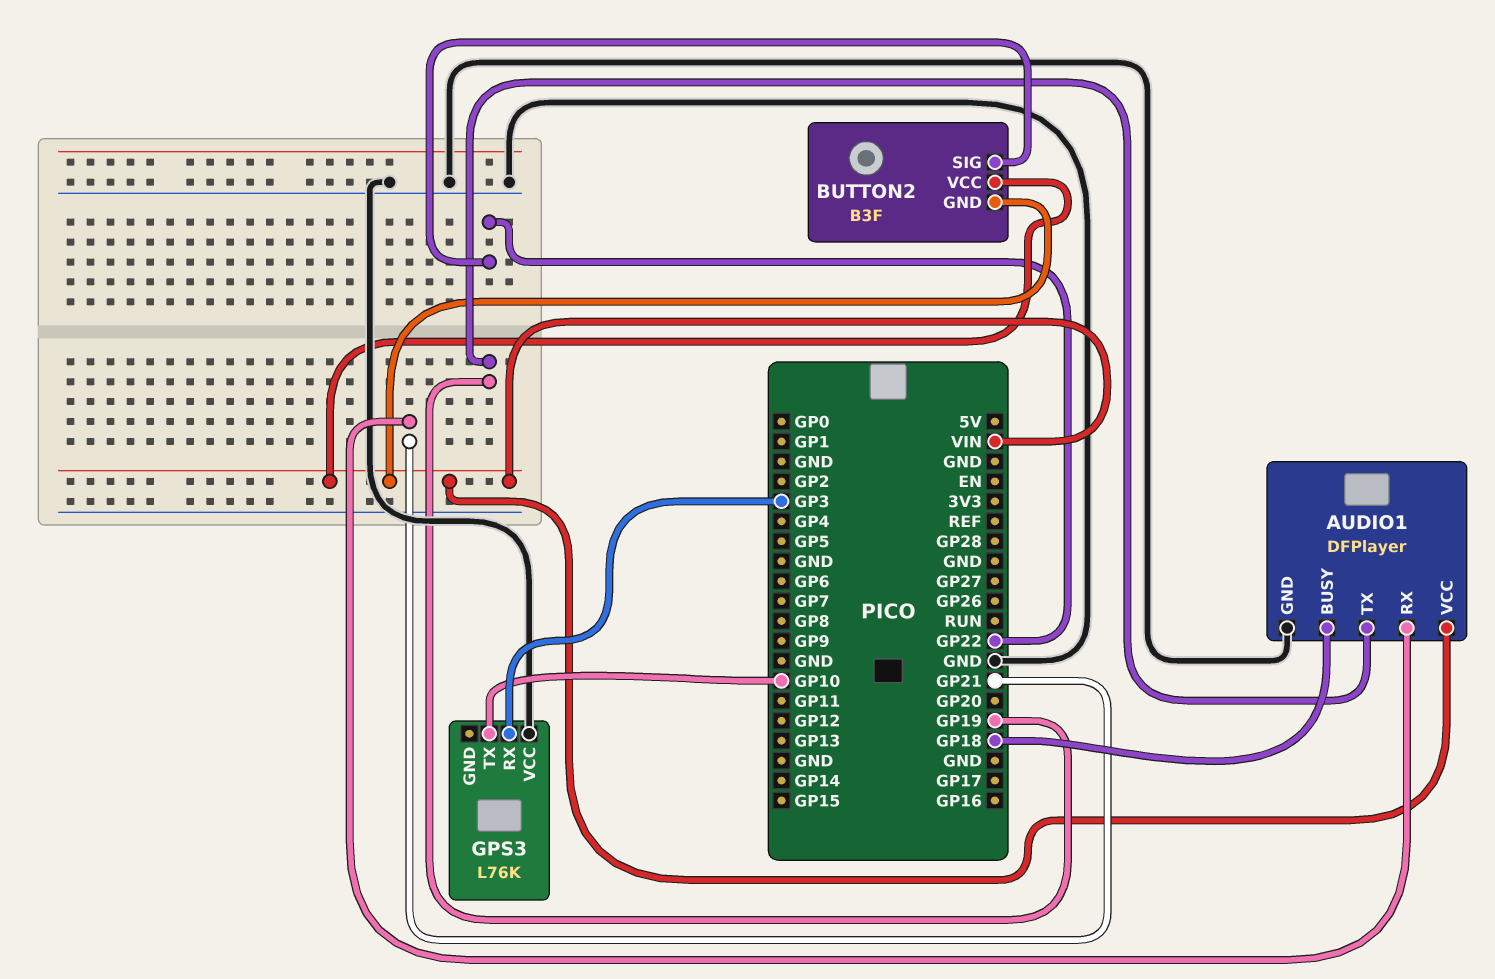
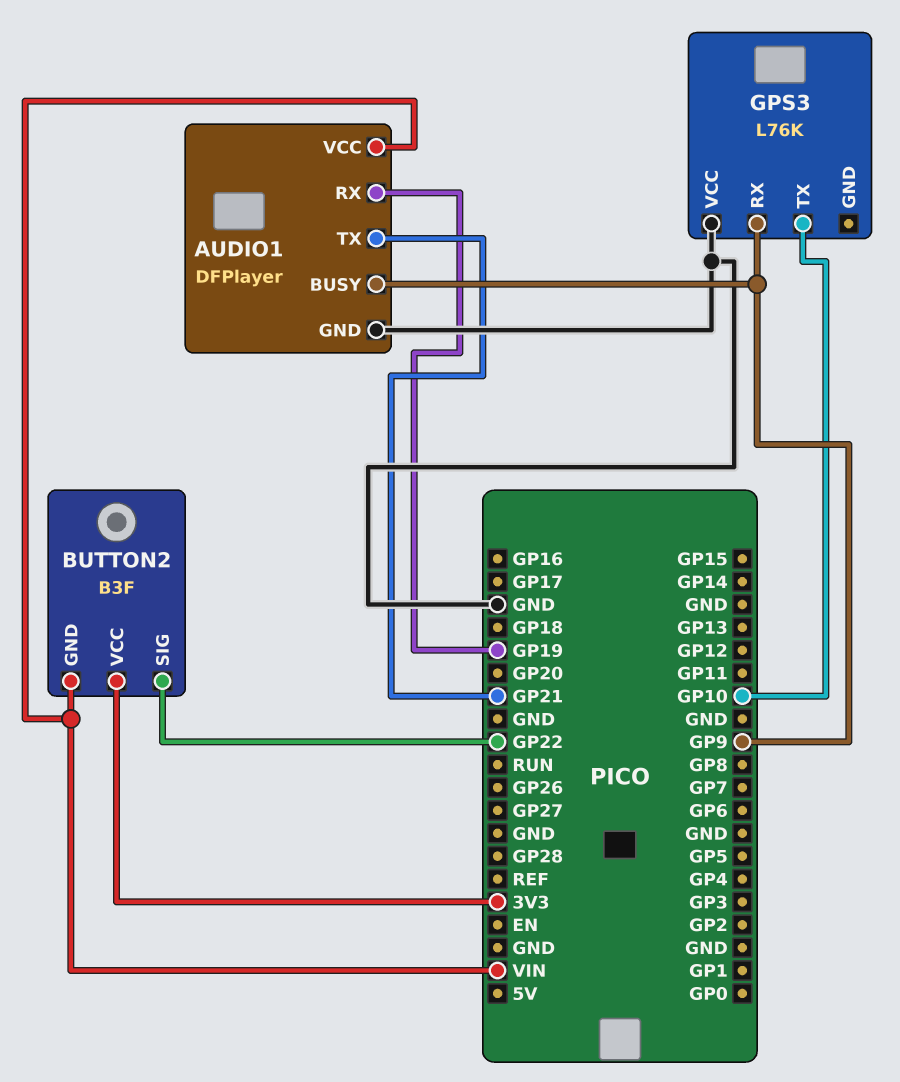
AUDIO1 pin BUSY: GP18 -> GP9
AUDIO1 pin RX: GP21 -> GP19
AUDIO1 pin TX: GP19 -> GP21
BUTTON2 pin VCC: VIN -> 3V3
GPS3 pin RX: GP3 -> GP9

